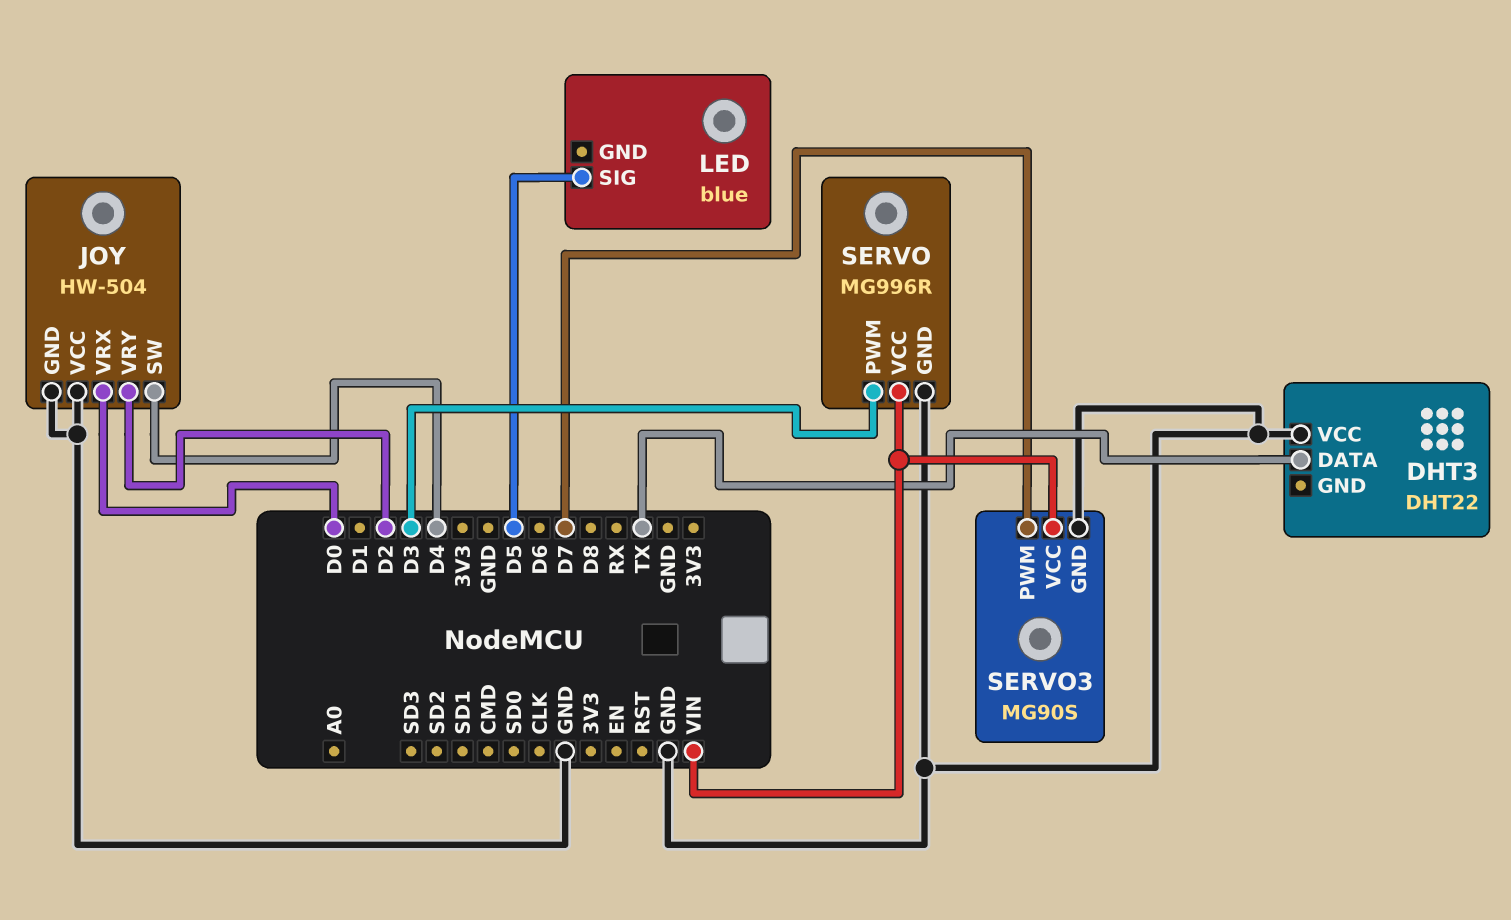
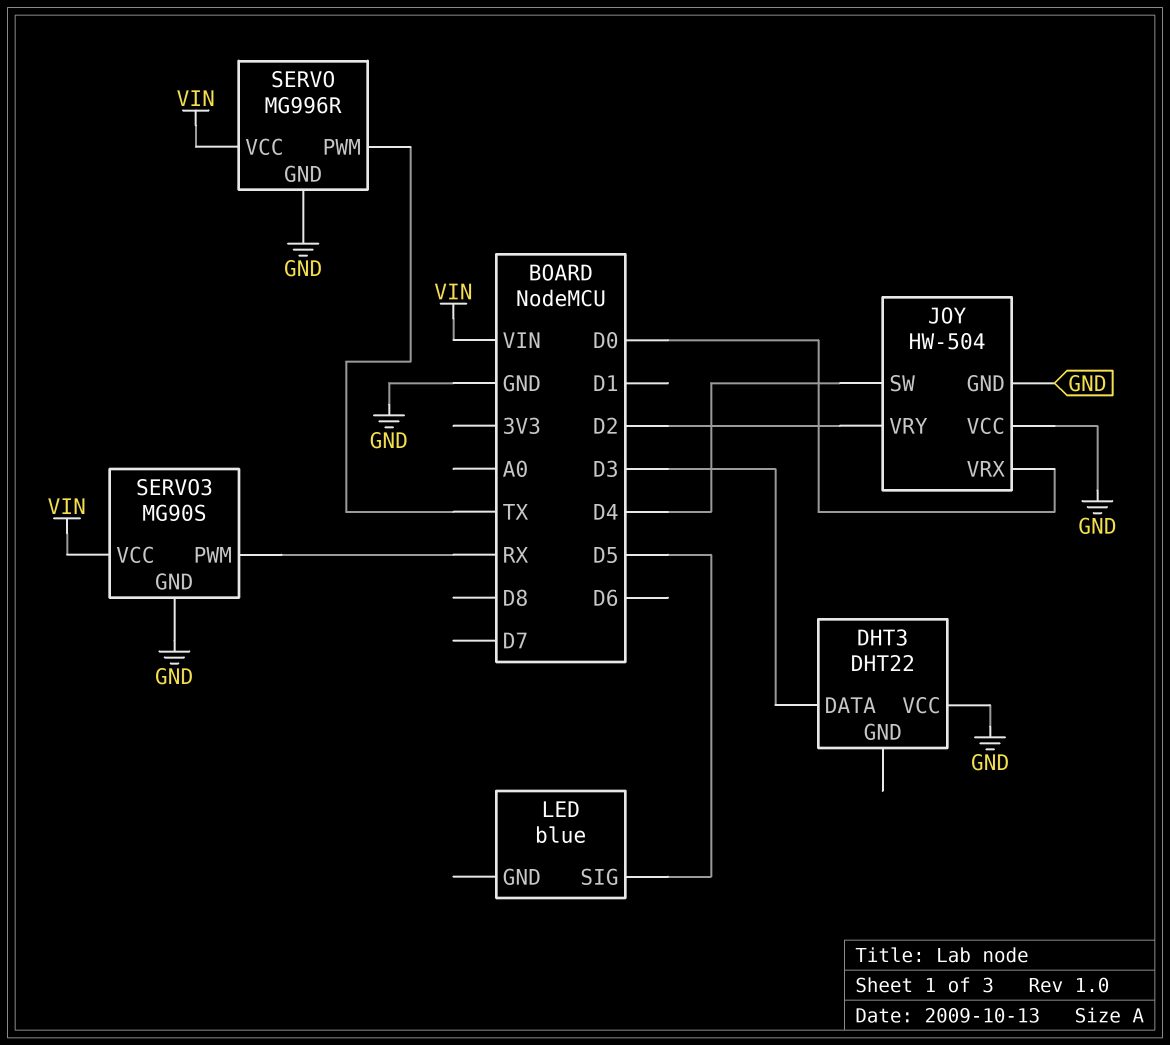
DHT3 pin DATA: TX -> D3
SERVO pin PWM: D3 -> TX
SERVO3 pin PWM: D7 -> RX

